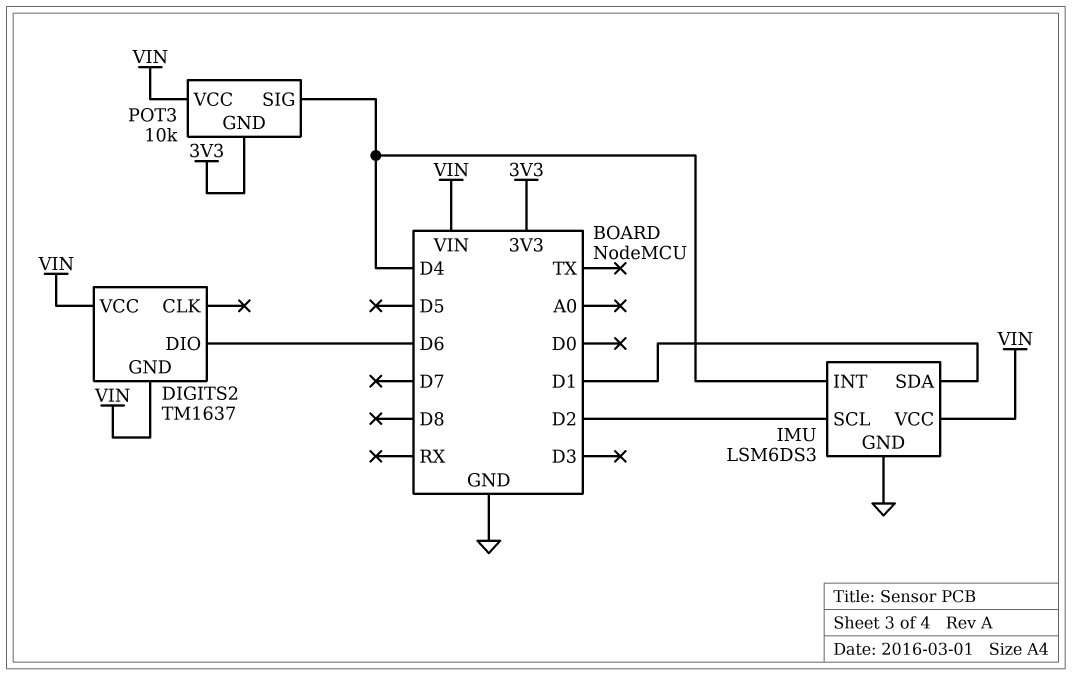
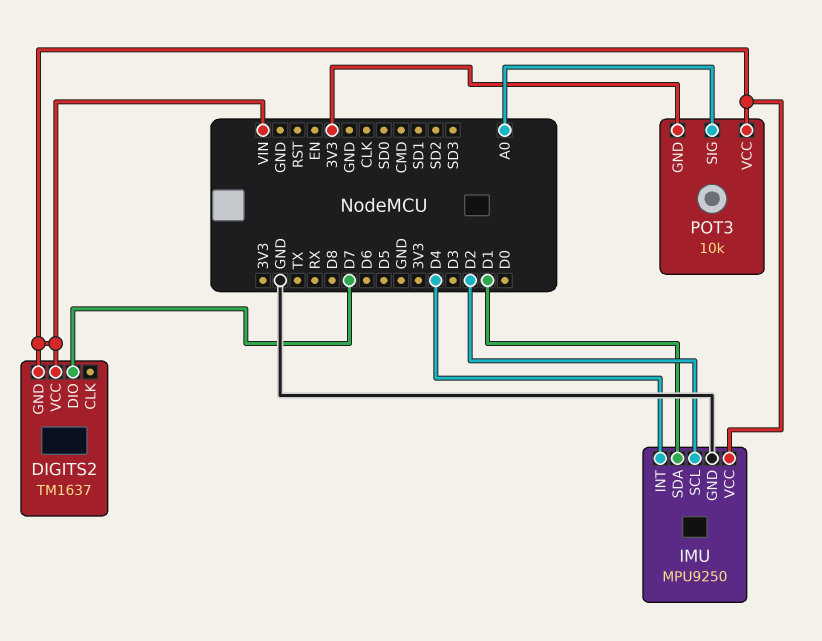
DIGITS2 pin DIO: D6 -> D7
IMU: LSM6DS3 -> MPU9250
POT3 pin SIG: D4 -> A0

